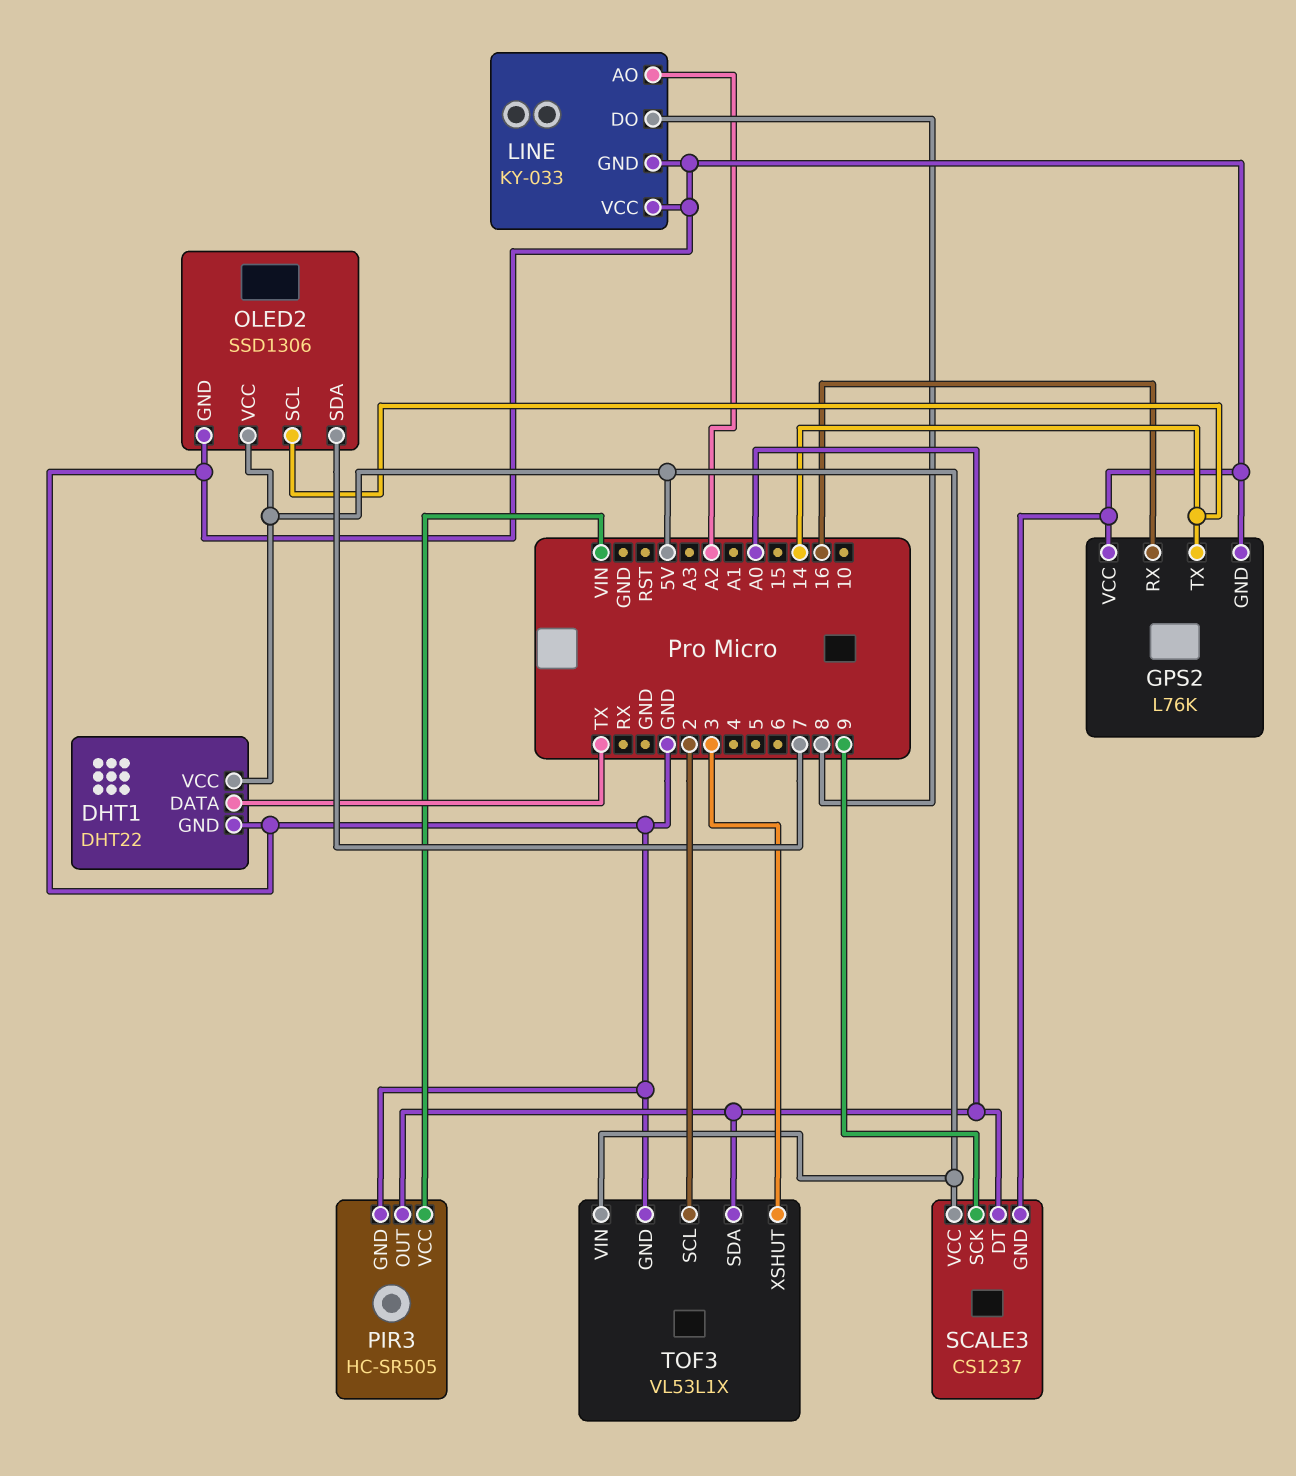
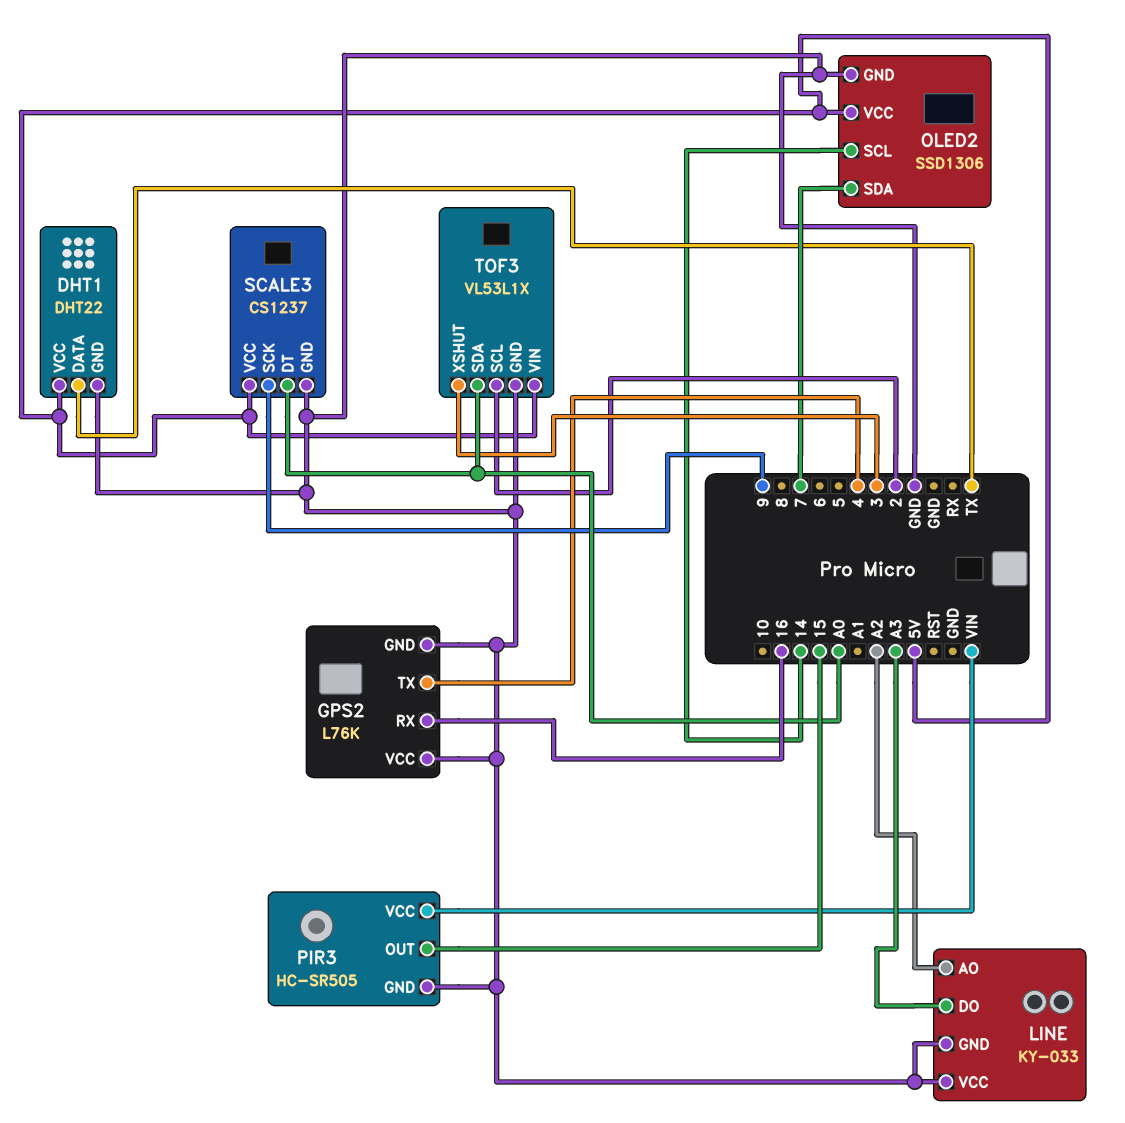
GPS2 pin TX: 14 -> 4
LINE pin DO: 8 -> A3
PIR3 pin OUT: A0 -> 15

